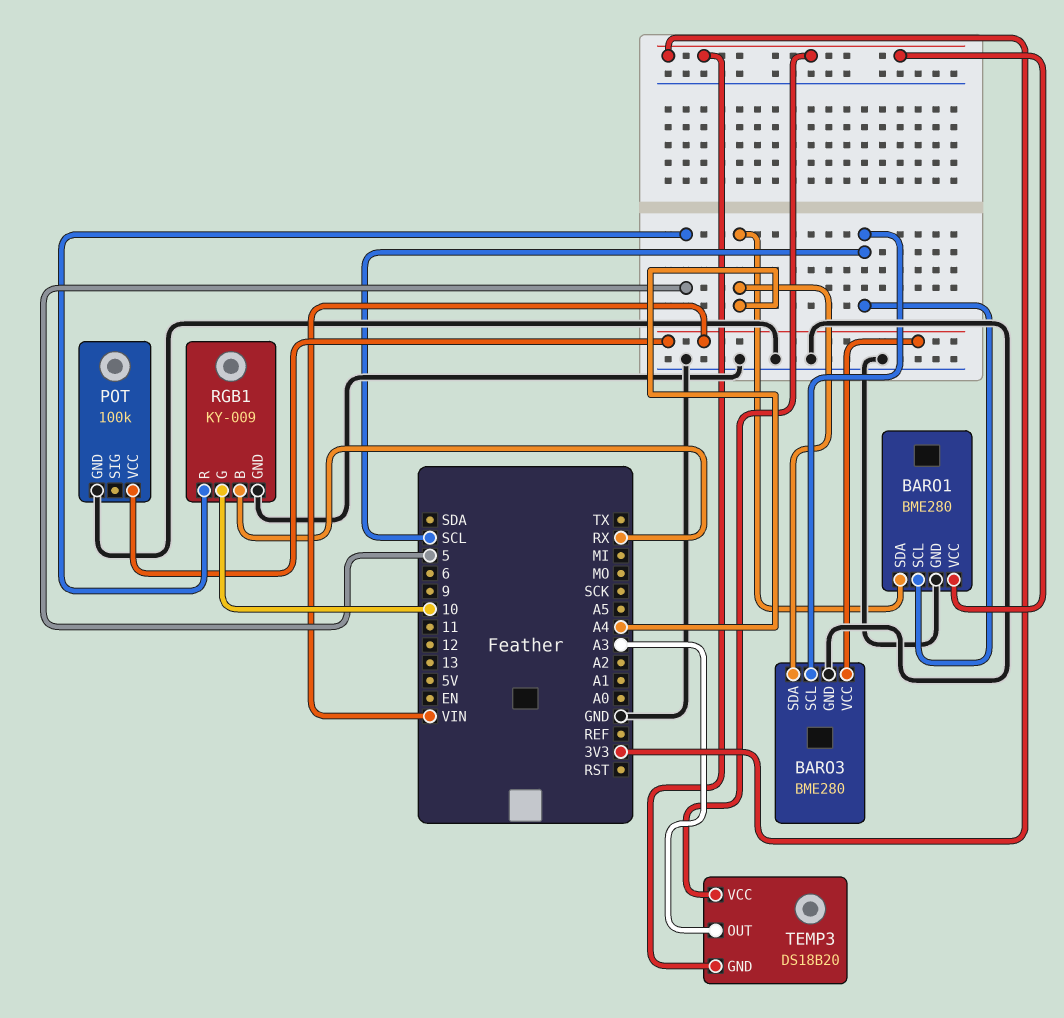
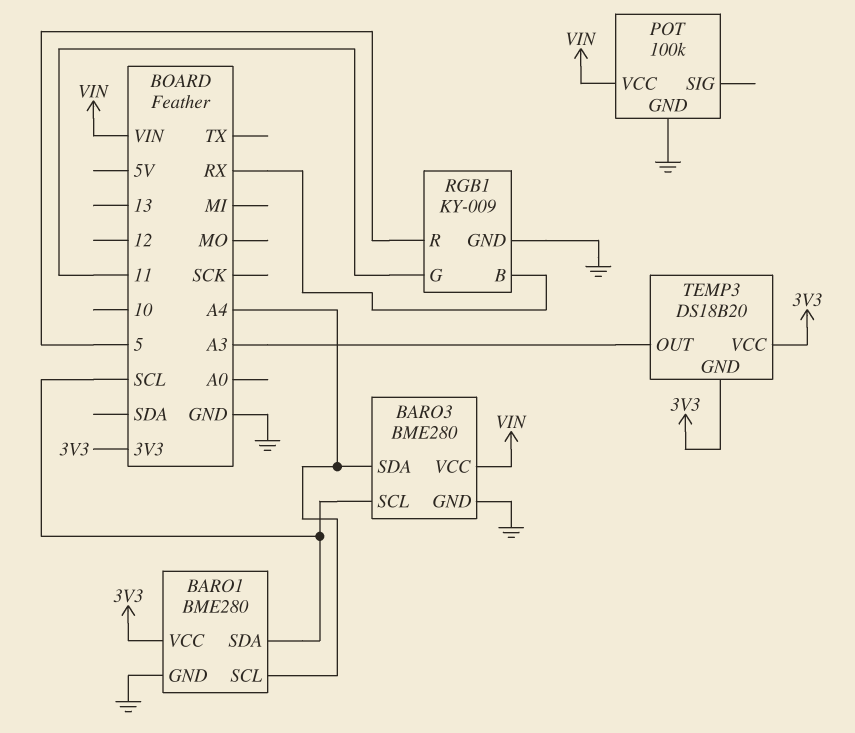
BARO1 pin SCL: SCL -> A4
BARO1 pin SDA: A4 -> SCL
RGB1 pin G: 10 -> 11

